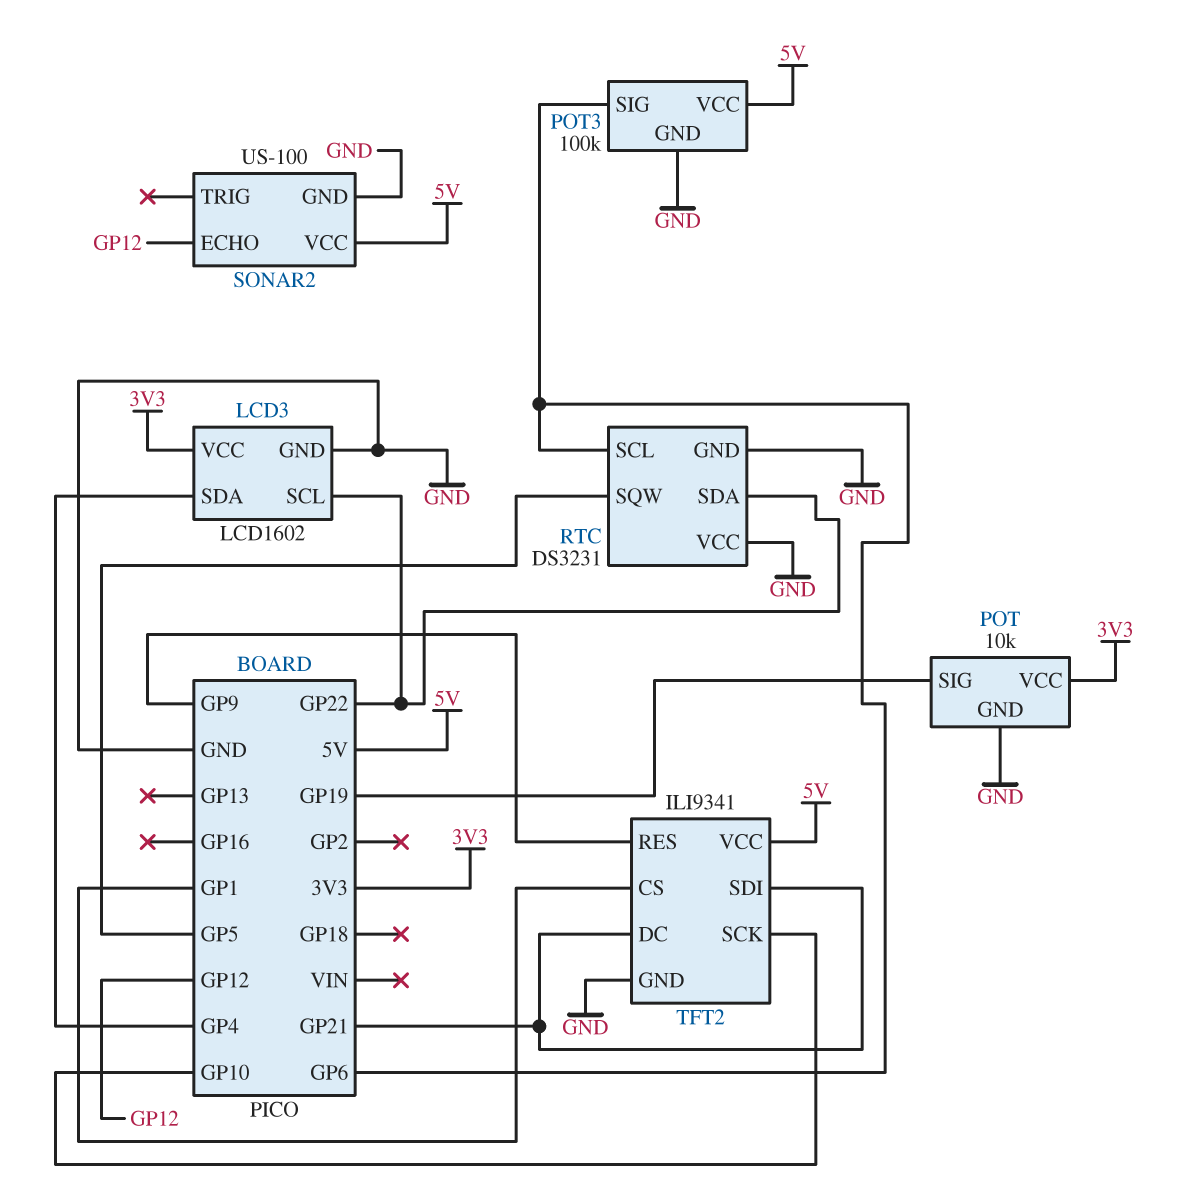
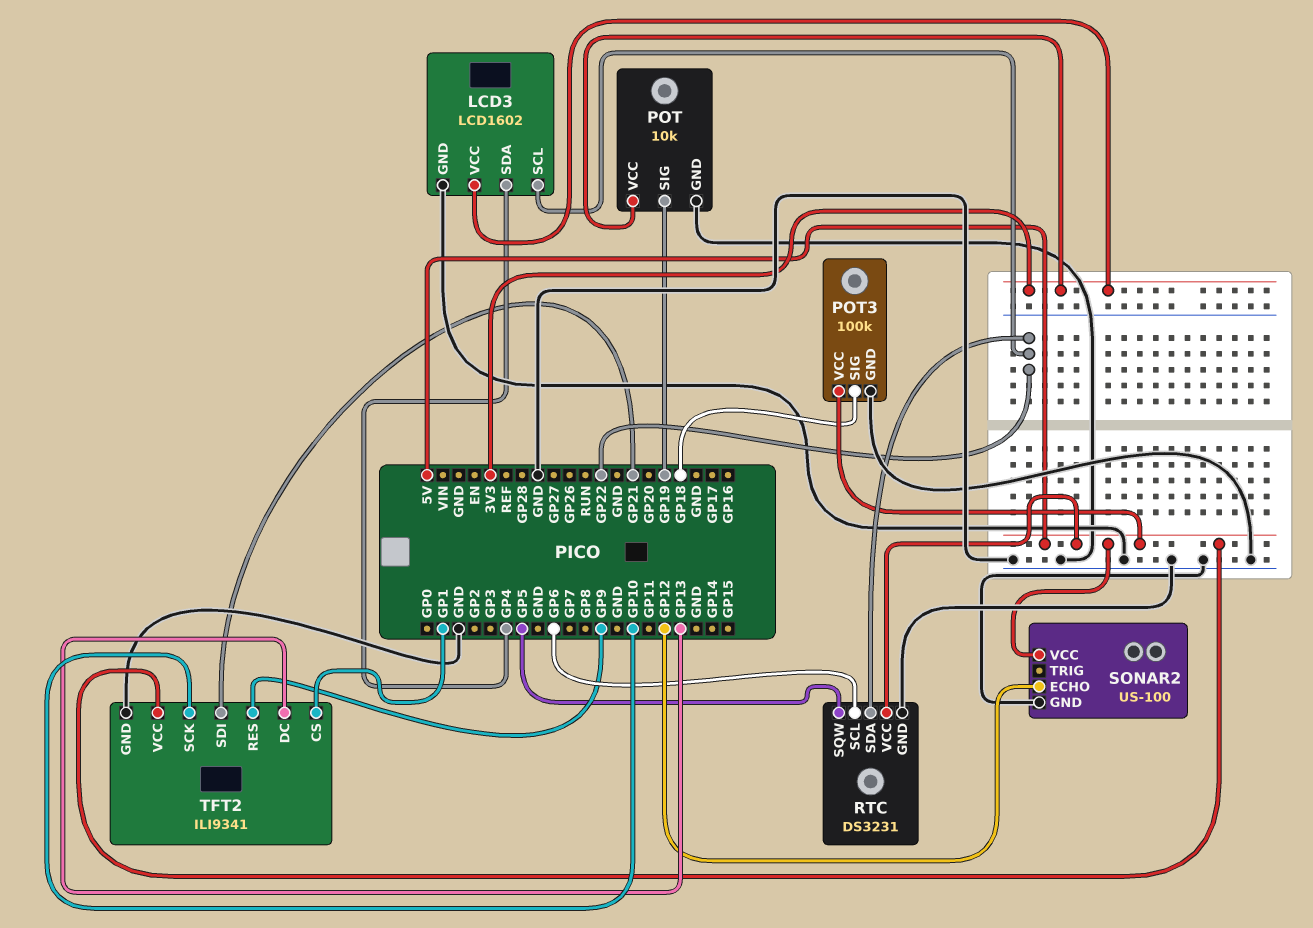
POT3 pin SIG: GP6 -> GP18
RTC pin VCC: GND -> 5V
TFT2 pin DC: GP21 -> GP13

